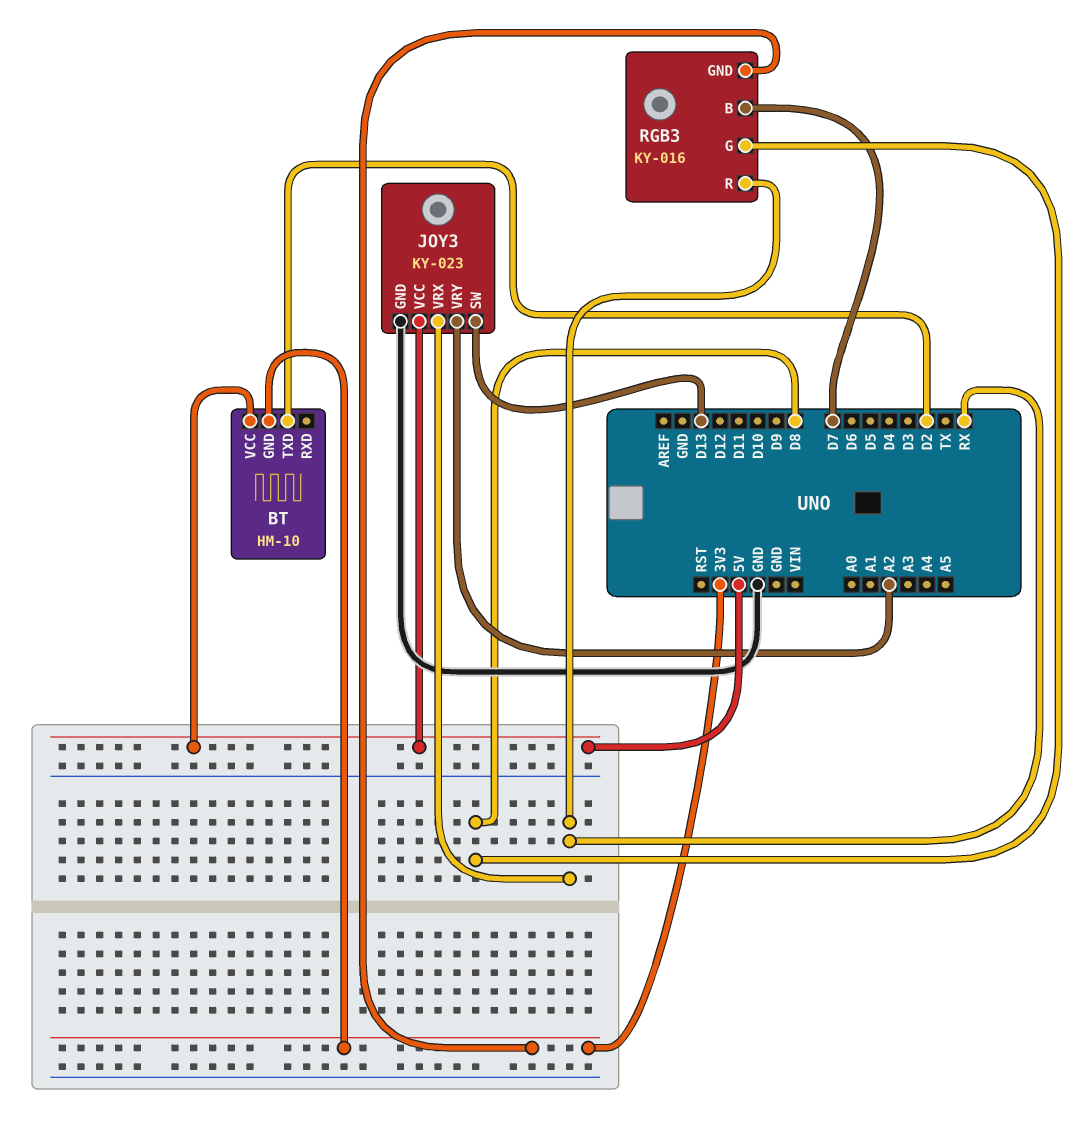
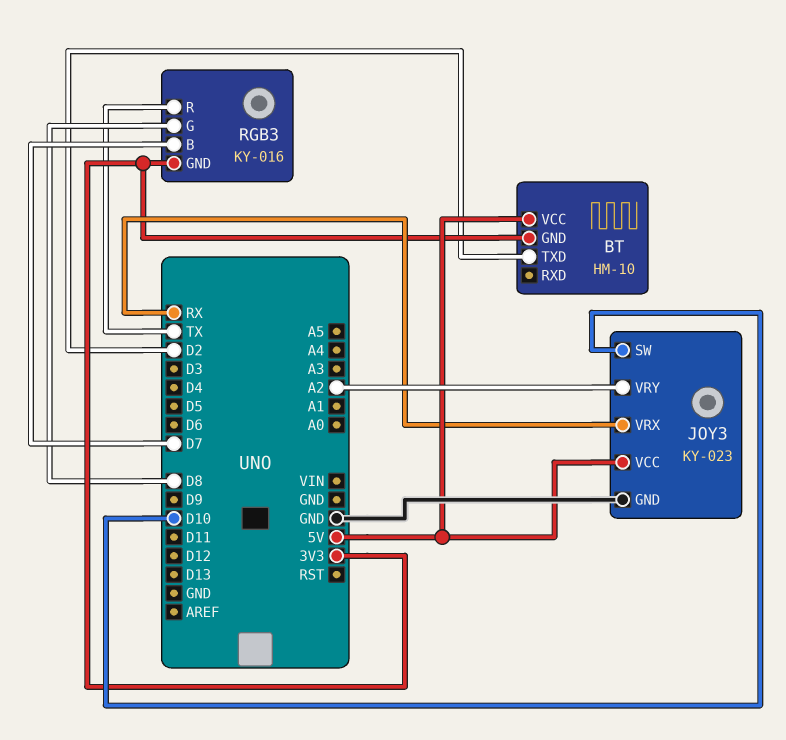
JOY3 pin SW: D13 -> D10
RGB3 pin R: RX -> TX

